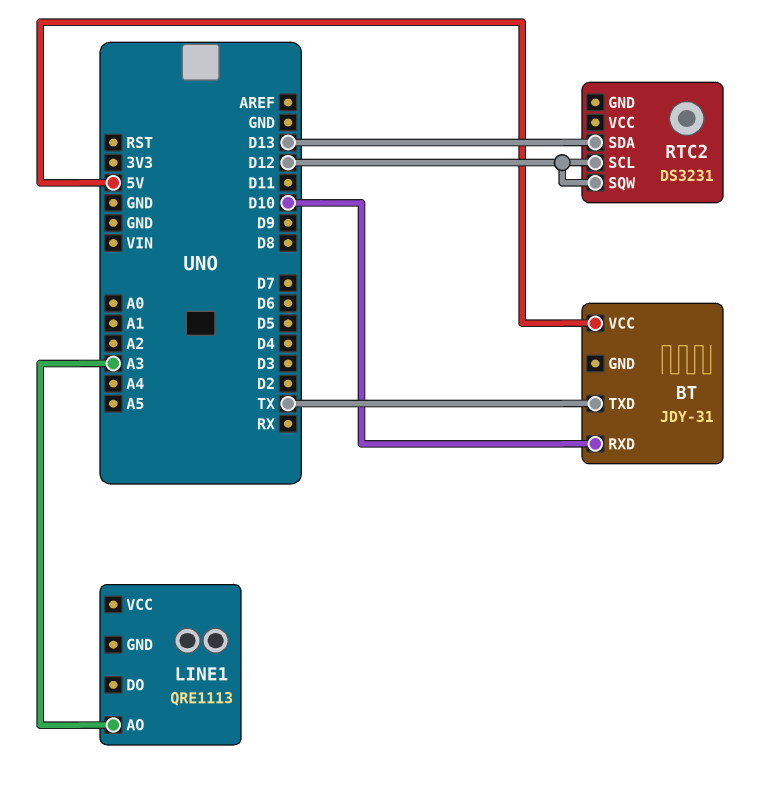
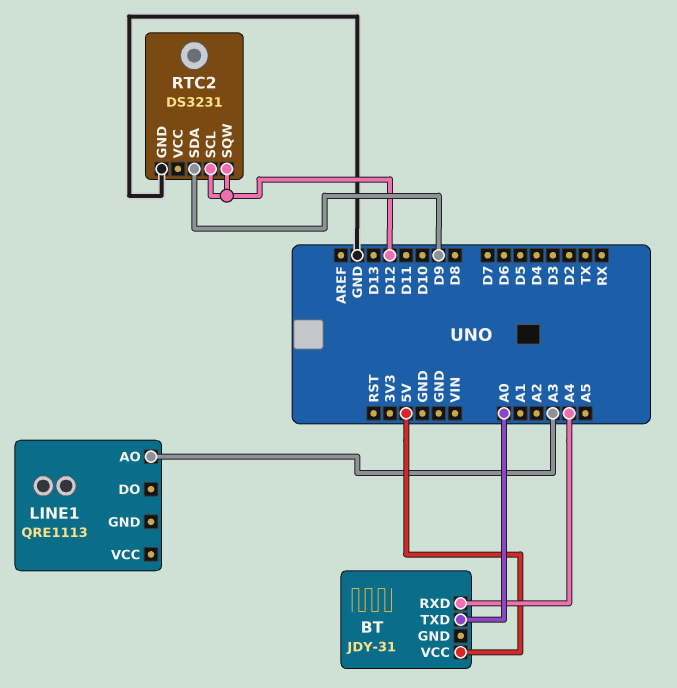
BT pin RXD: D10 -> A4
BT pin TXD: TX -> A0
RTC2 pin GND: none -> GND
RTC2 pin SDA: D13 -> D9

